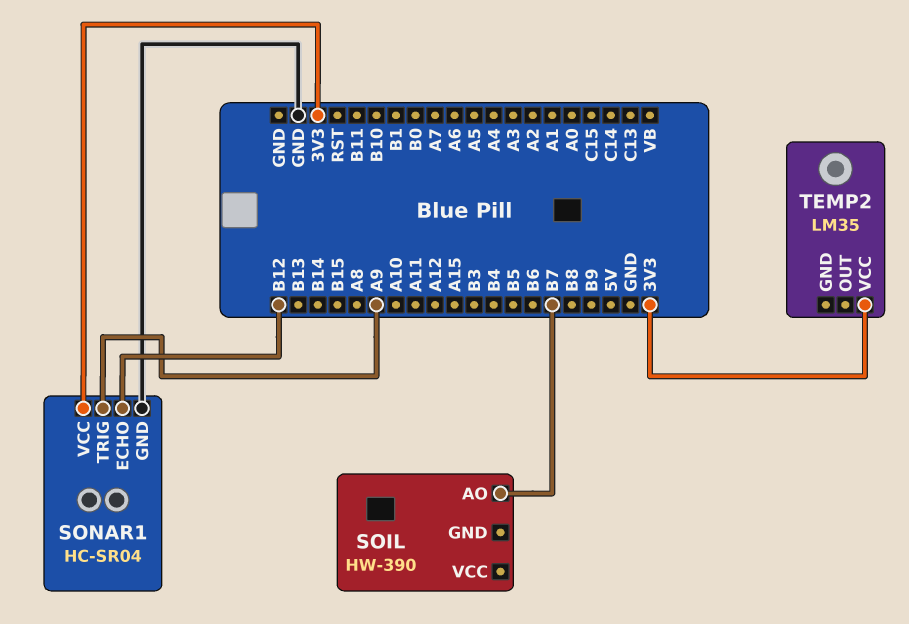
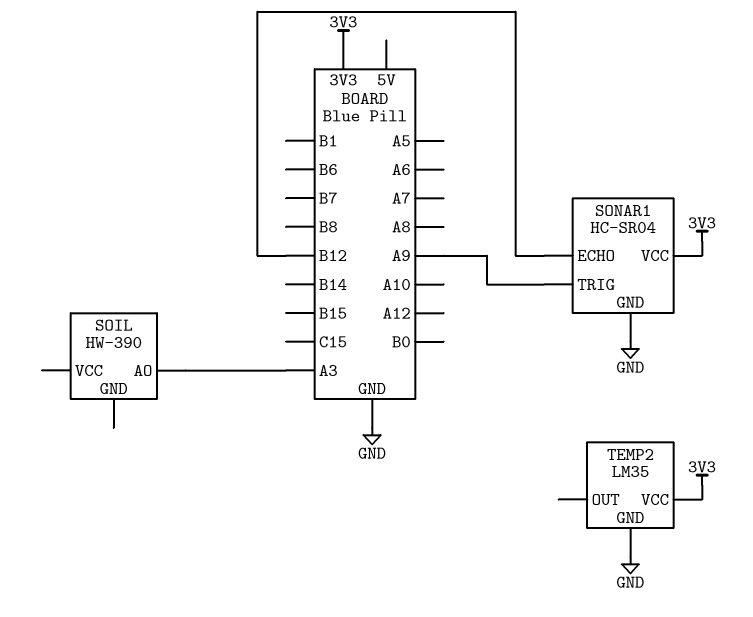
SOIL pin AO: B7 -> A3
TEMP2 pin GND: none -> GND

